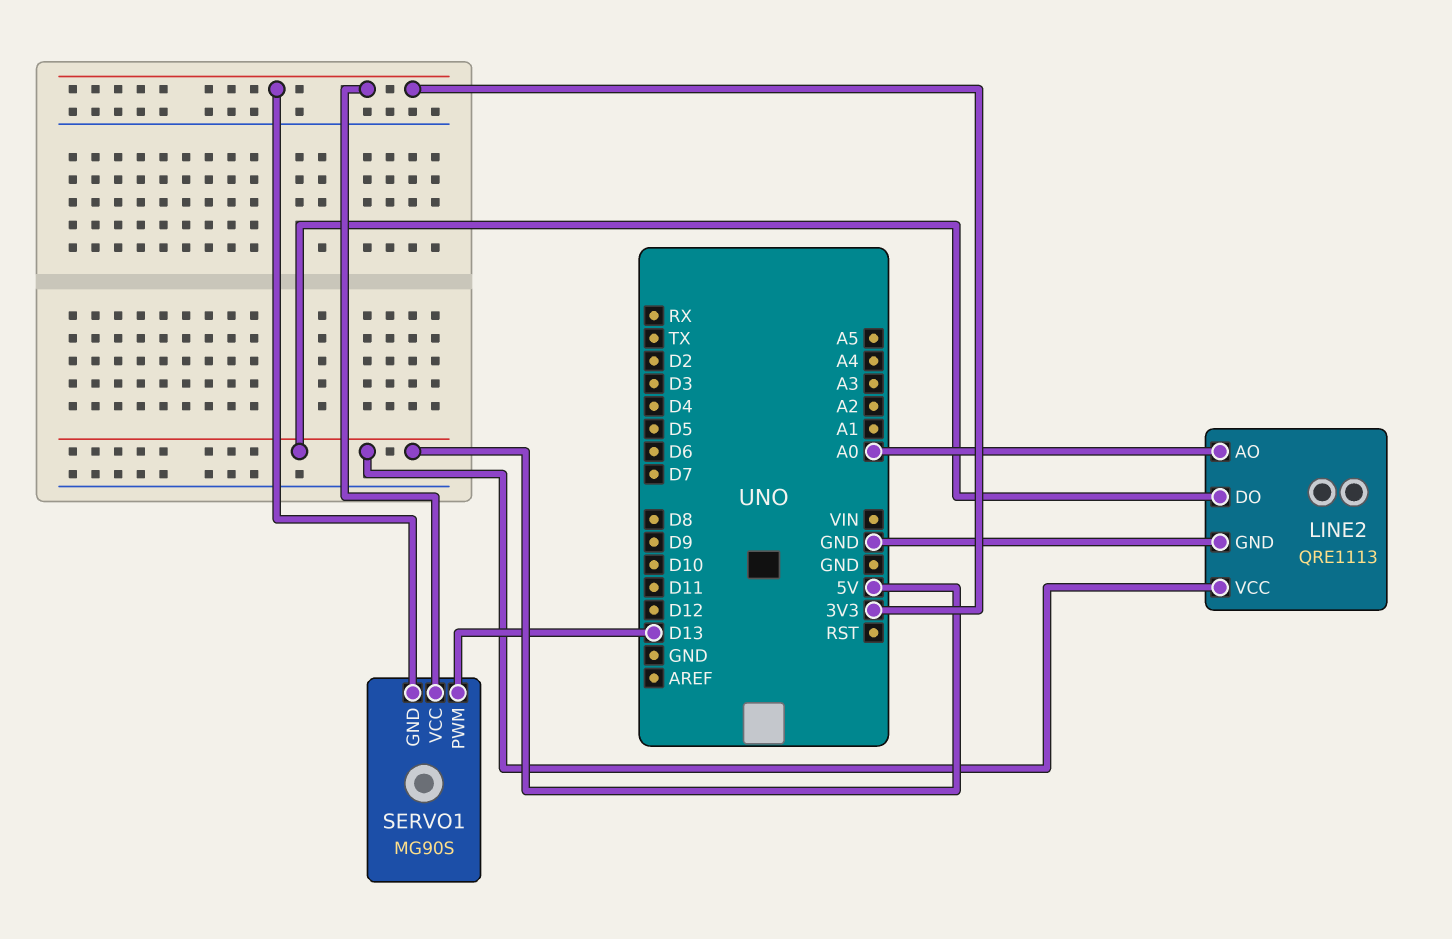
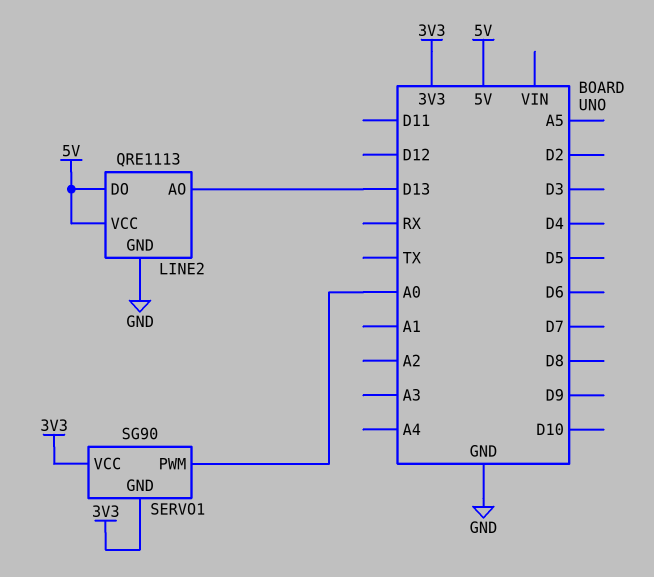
LINE2 pin AO: A0 -> D13
SERVO1: MG90S -> SG90
SERVO1 pin PWM: D13 -> A0

